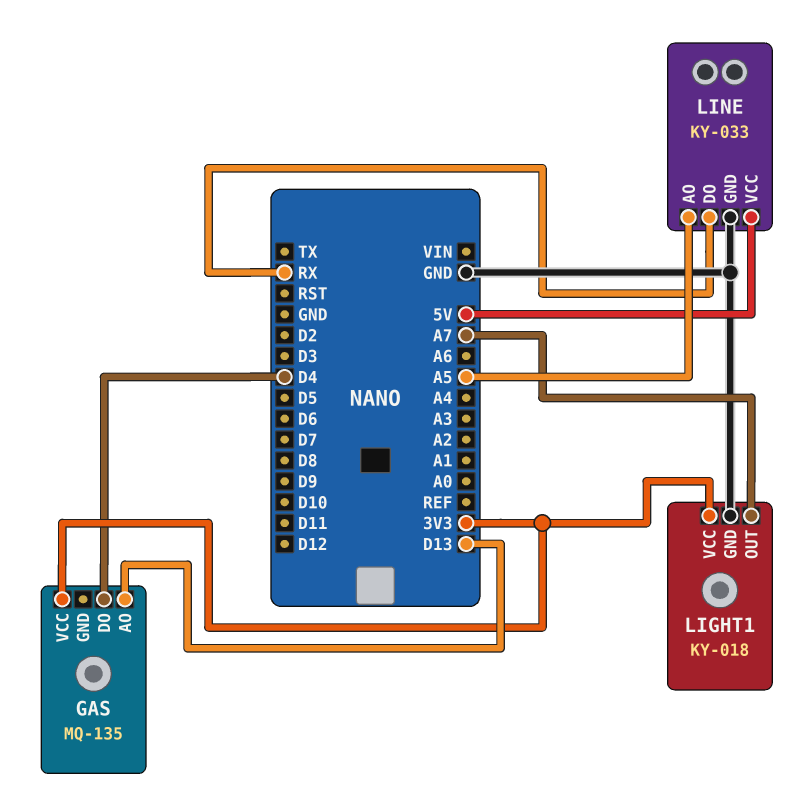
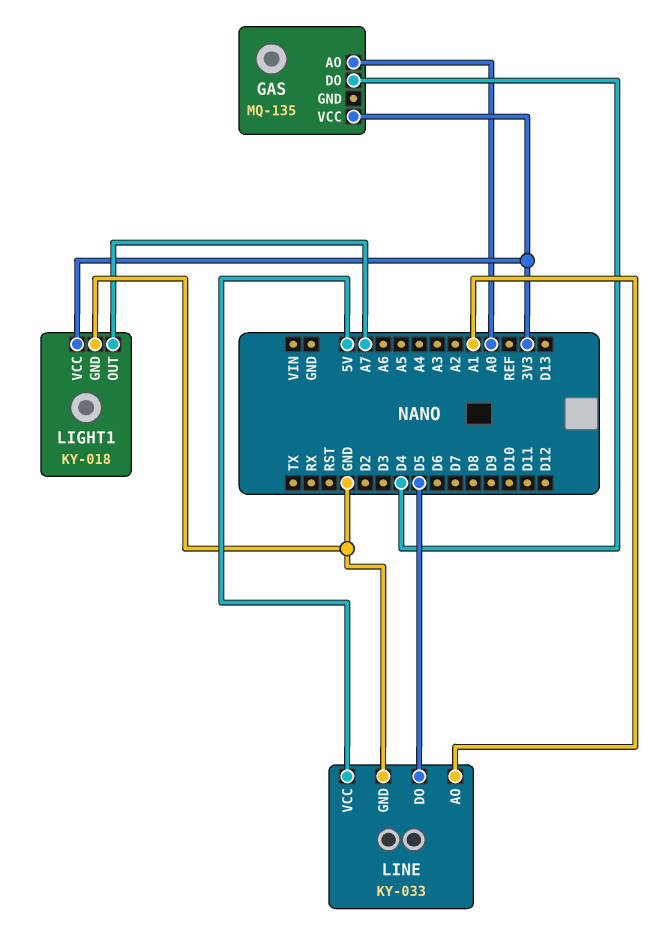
GAS pin AO: D13 -> A0
LINE pin AO: A5 -> A1
LINE pin DO: RX -> D5

